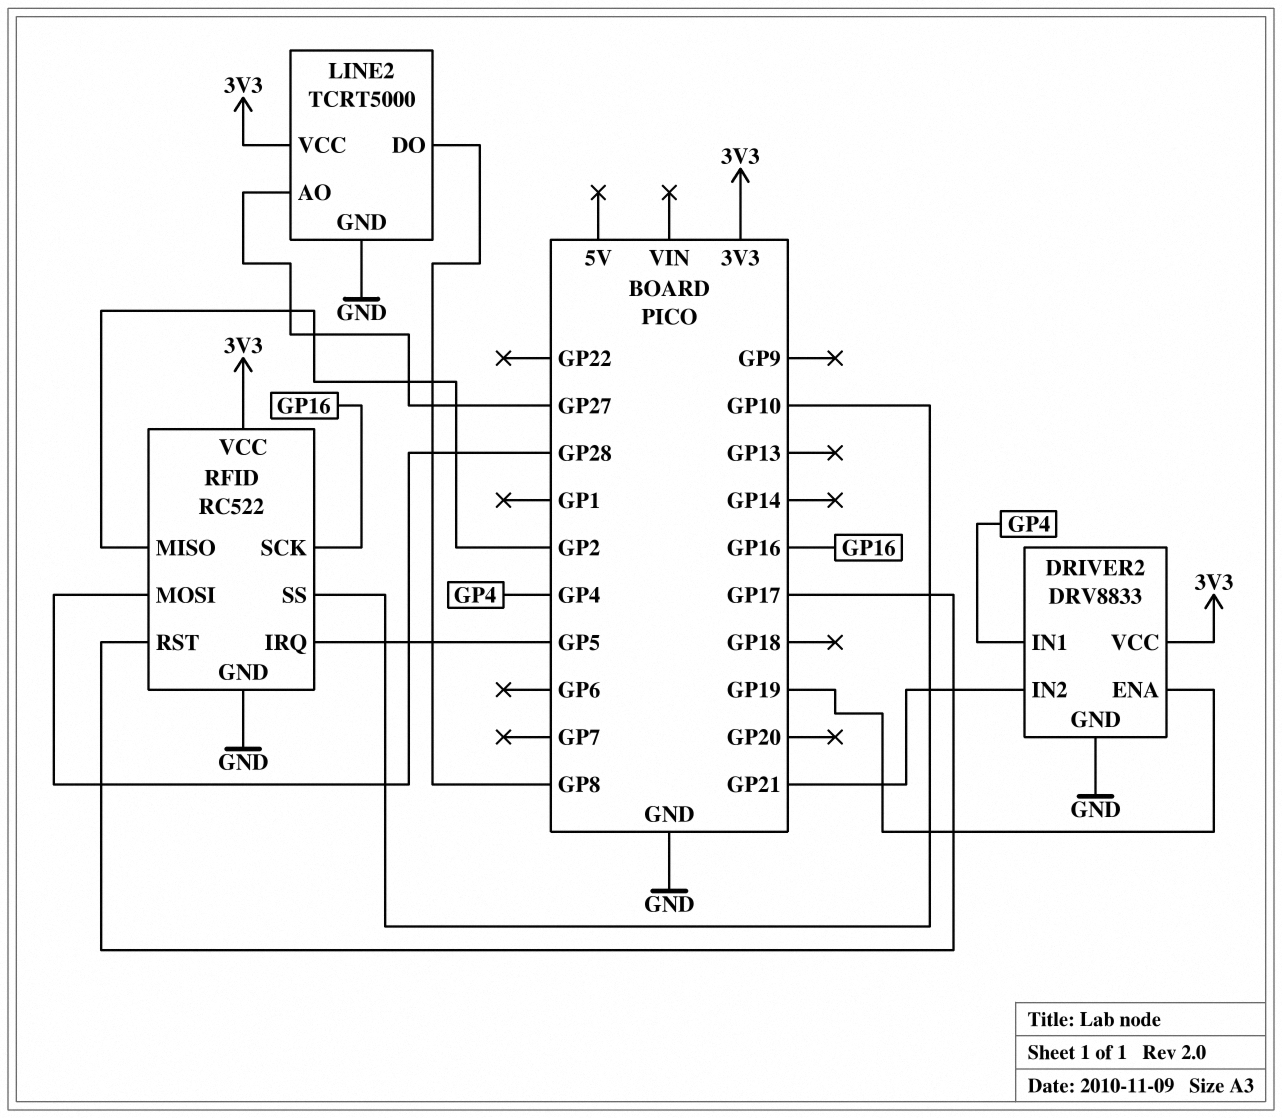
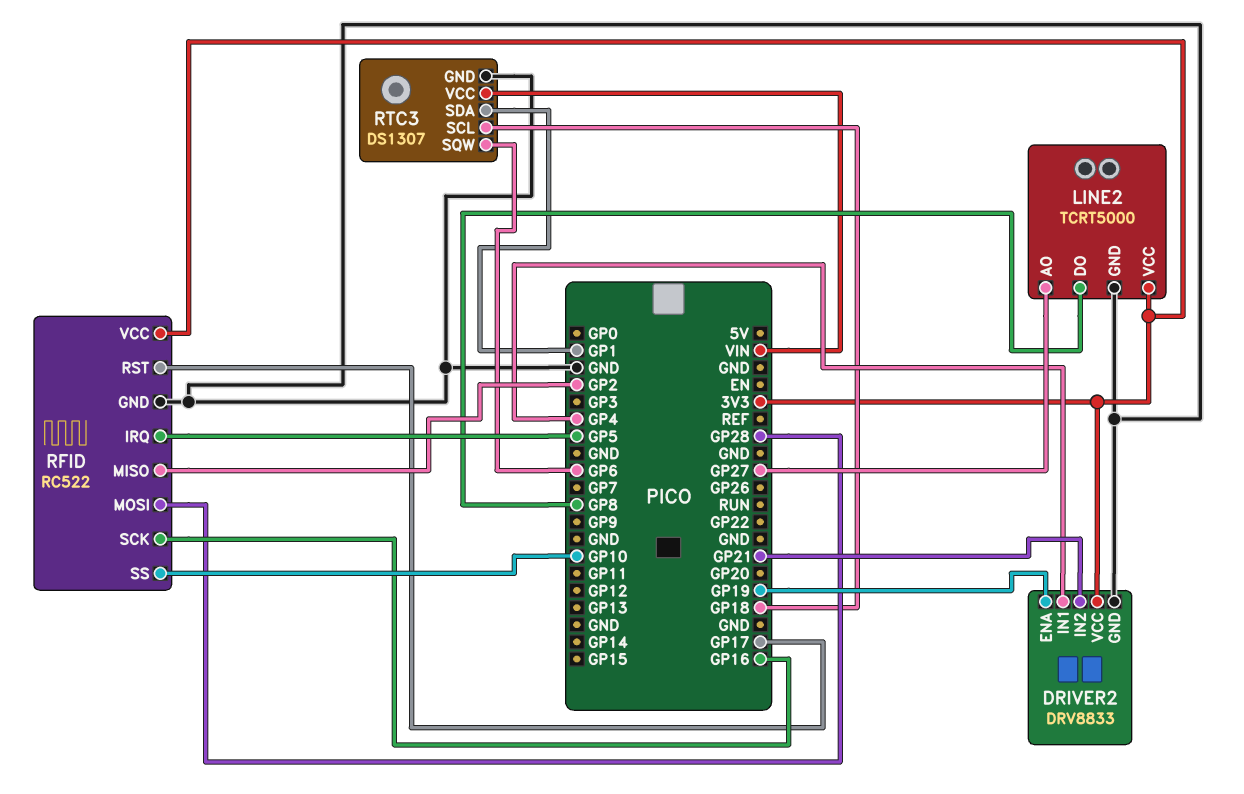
RTC3: none -> DS1307
RTC3 pin GND: none -> GND
RTC3 pin SCL: none -> GP18
RTC3 pin SDA: none -> GP1
RTC3 pin SQW: none -> GP6
RTC3 pin VCC: none -> VIN

